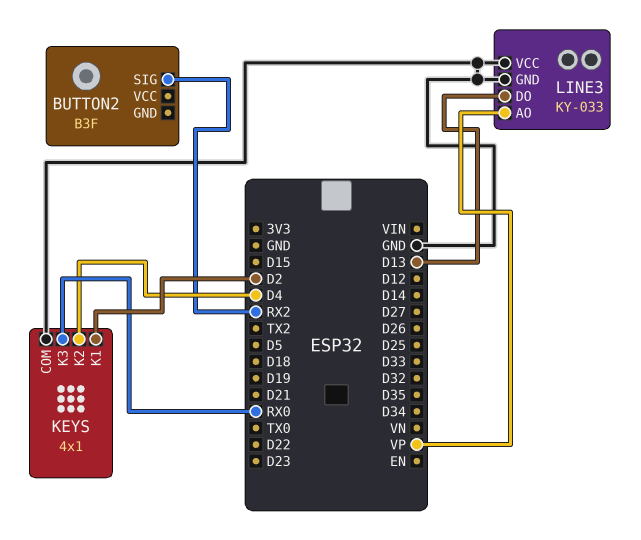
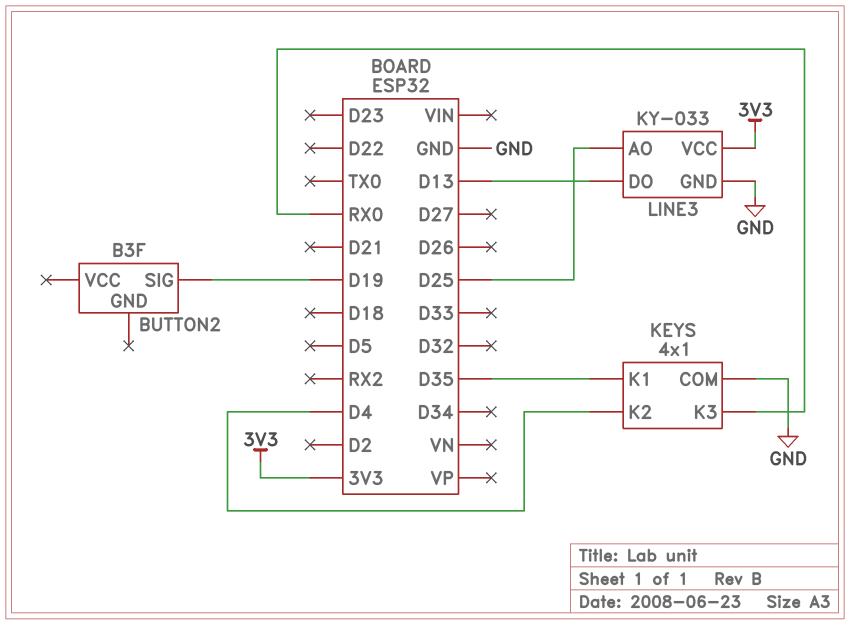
BUTTON2 pin SIG: RX2 -> D19
KEYS pin K1: D2 -> D35
LINE3 pin AO: VP -> D25
LINE3 pin VCC: GND -> 3V3

